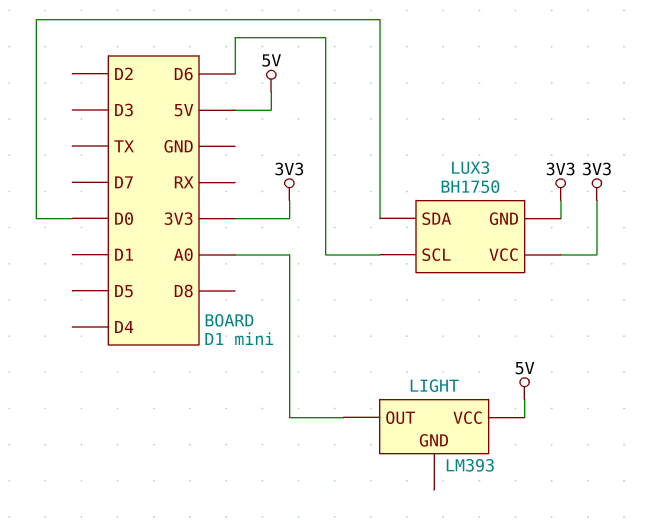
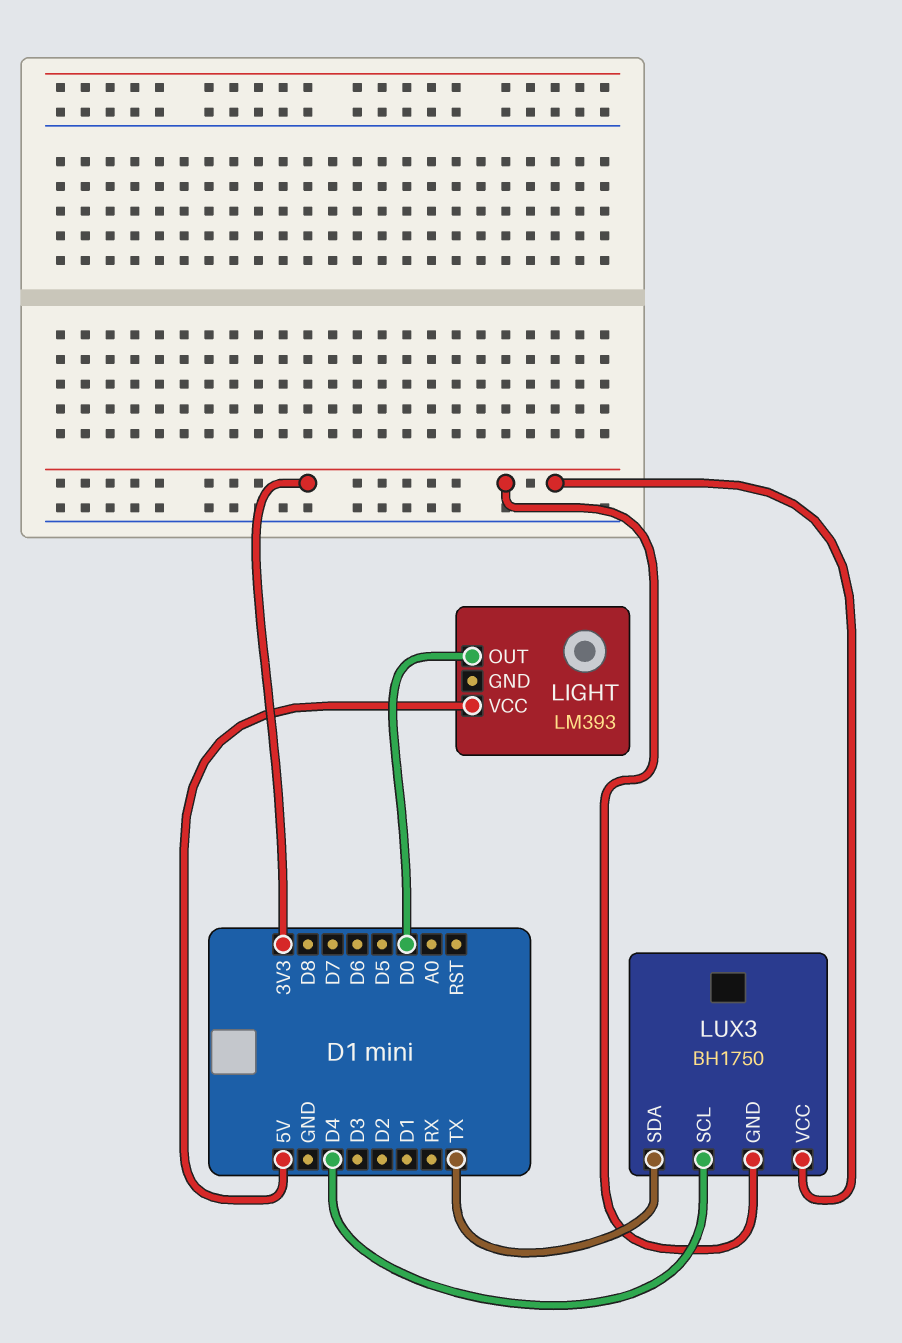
LIGHT pin OUT: A0 -> D0
LUX3 pin SCL: D6 -> D4
LUX3 pin SDA: D0 -> TX

